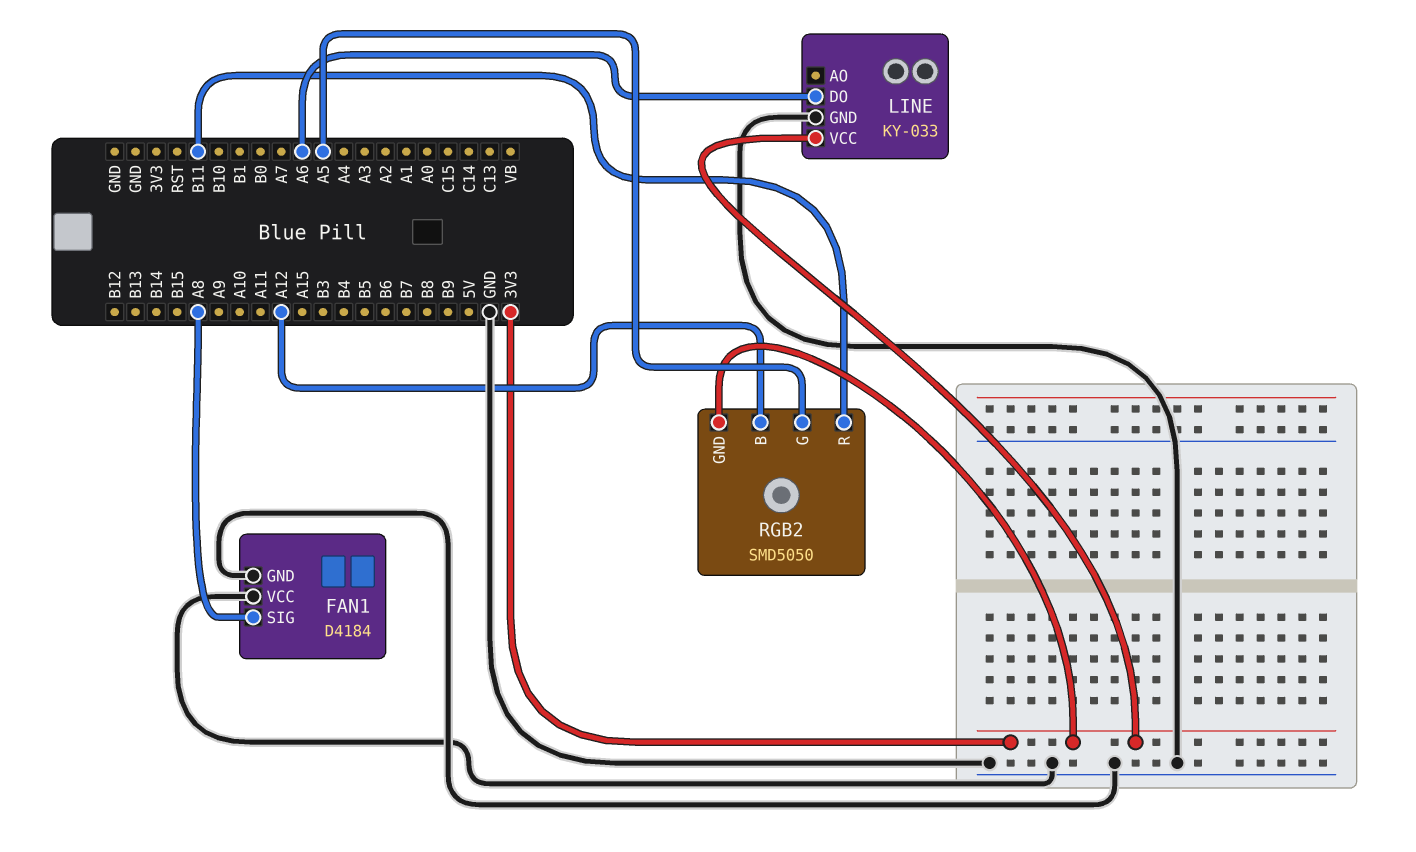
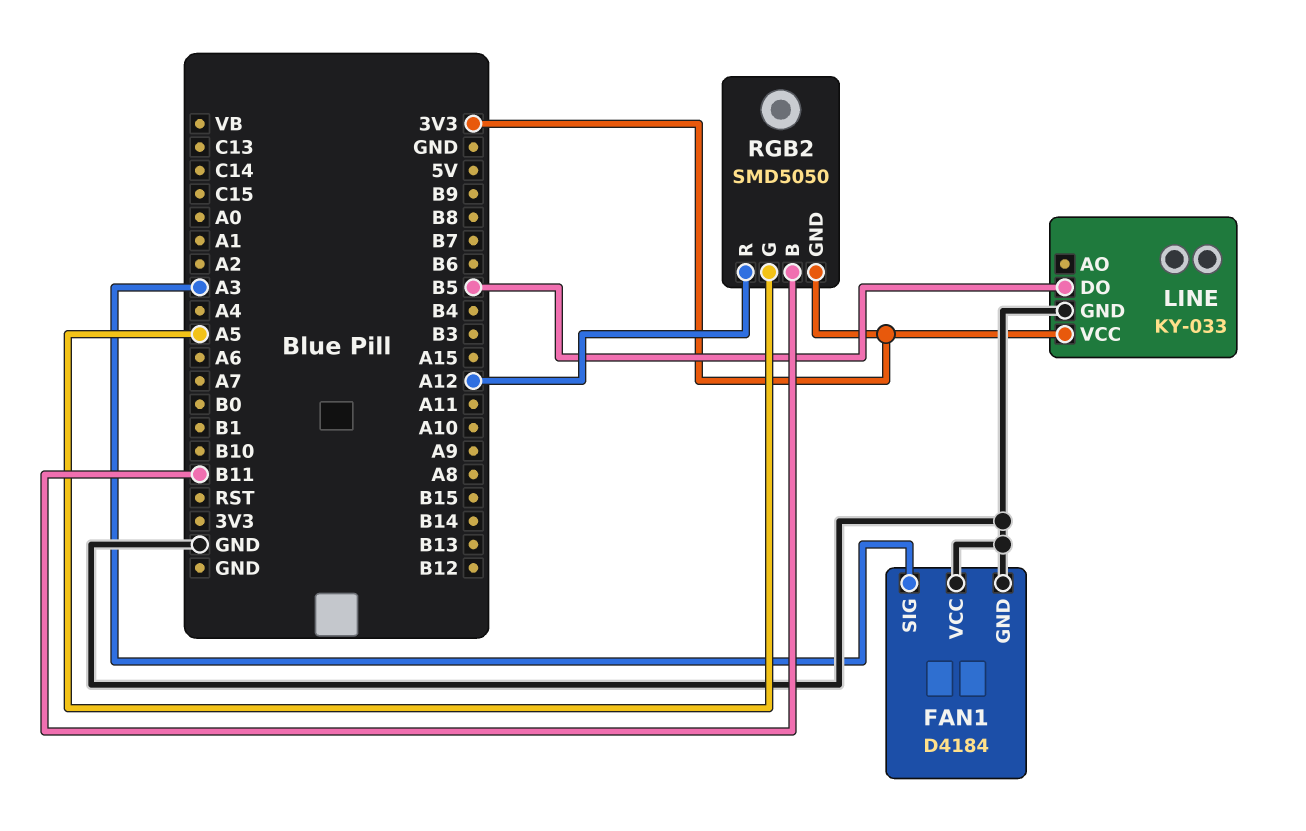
FAN1 pin SIG: A8 -> A3
LINE pin DO: A6 -> B5
RGB2 pin B: A12 -> B11
RGB2 pin R: B11 -> A12

